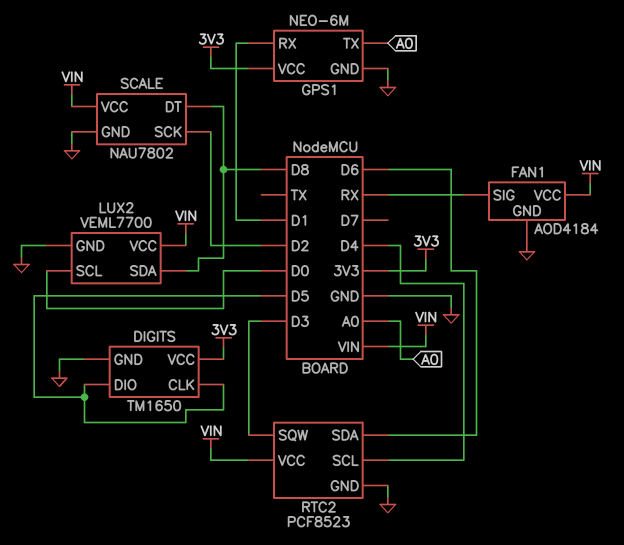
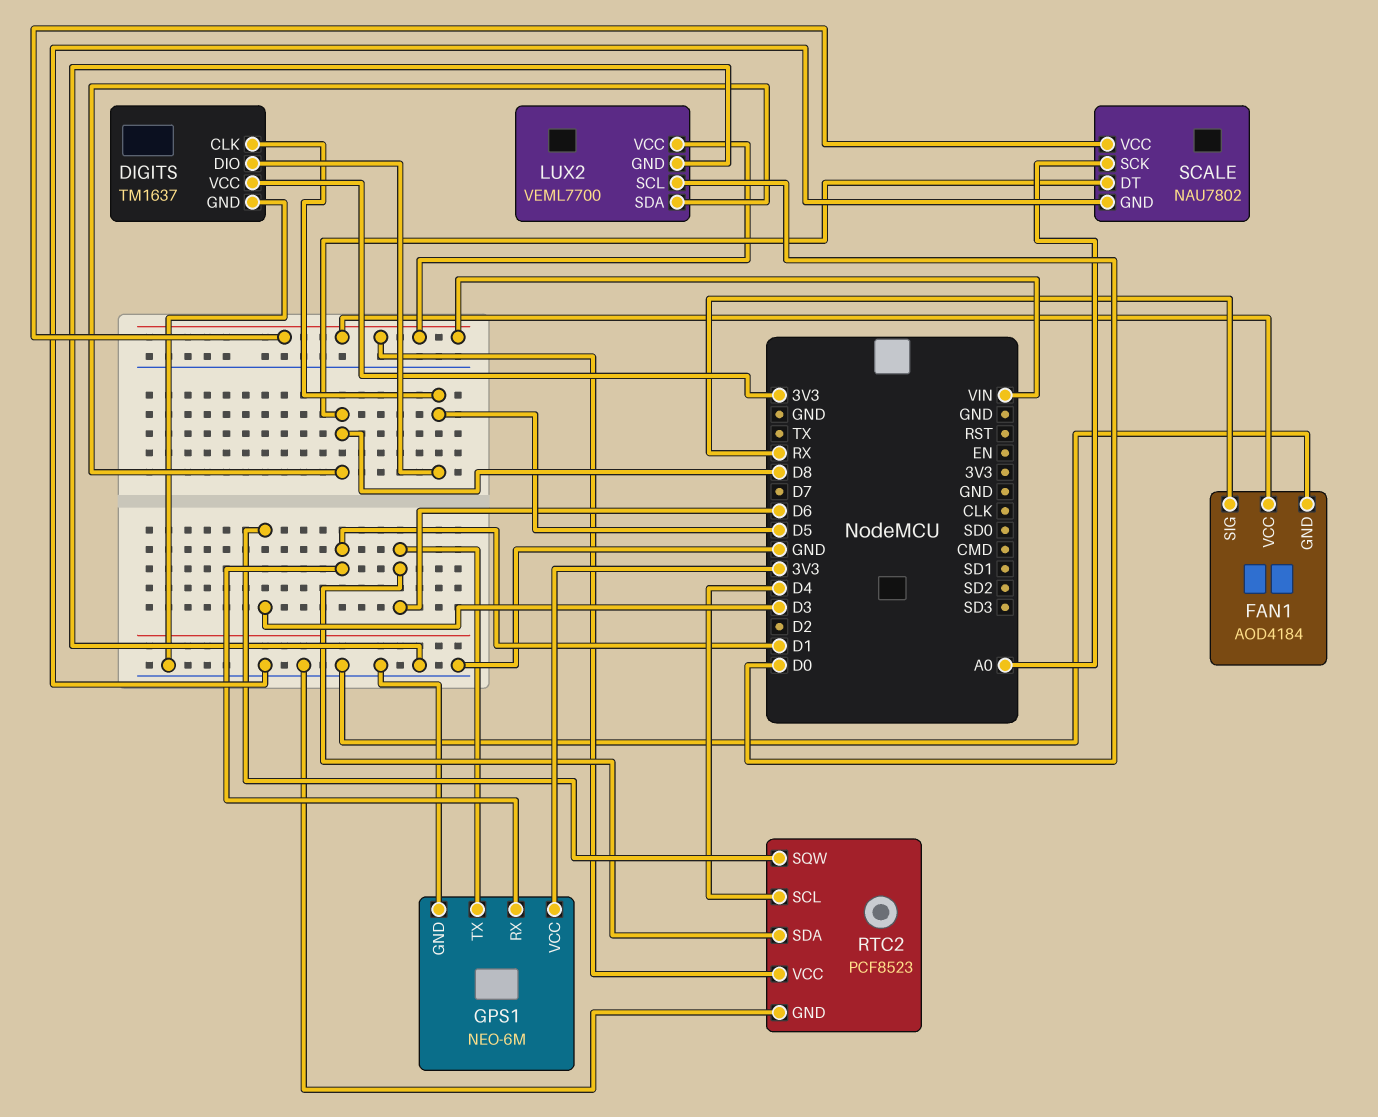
DIGITS: TM1650 -> TM1637
GPS1 pin TX: A0 -> D6
SCALE pin SCK: D2 -> A0

